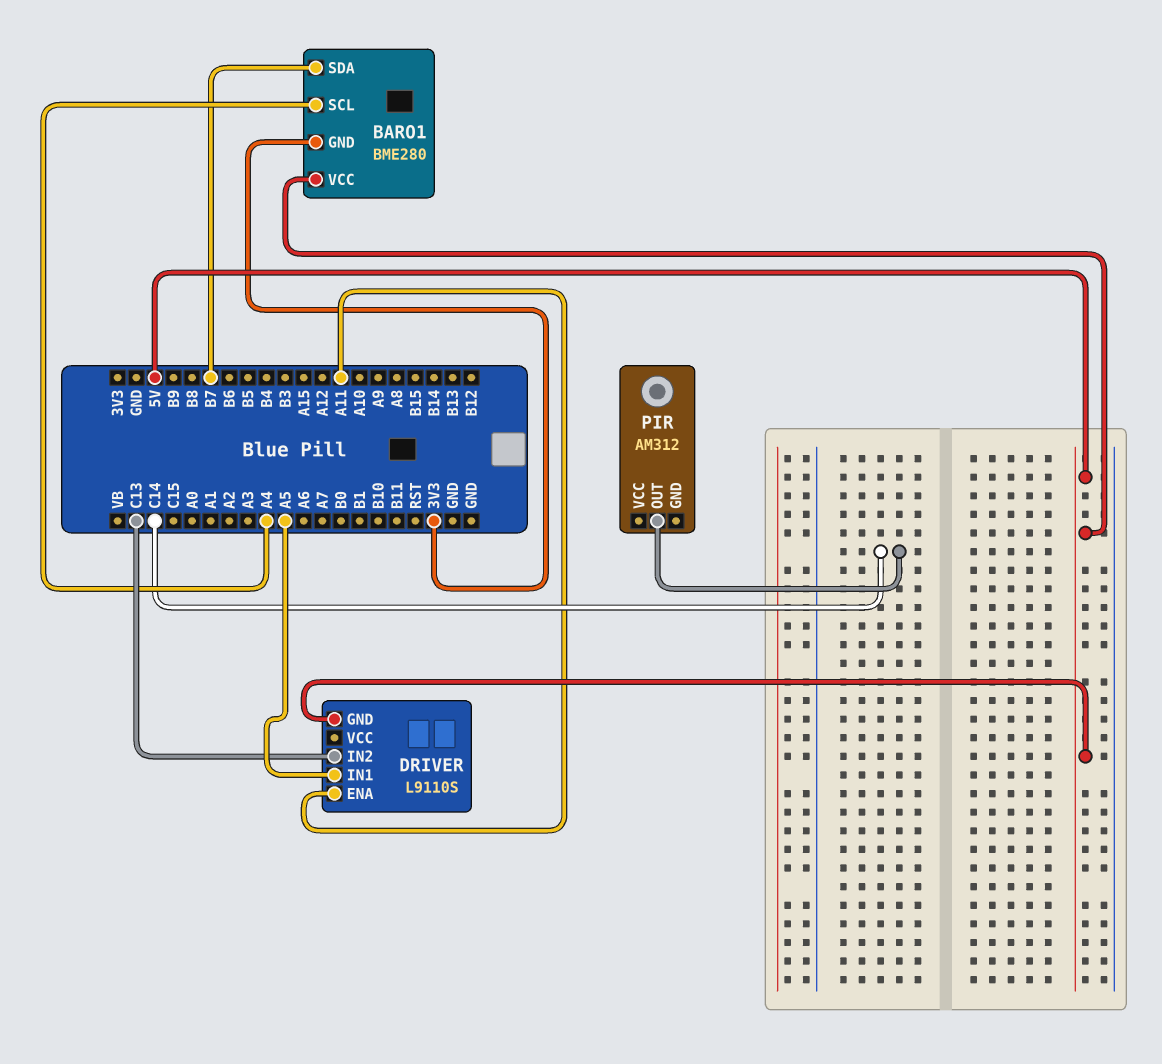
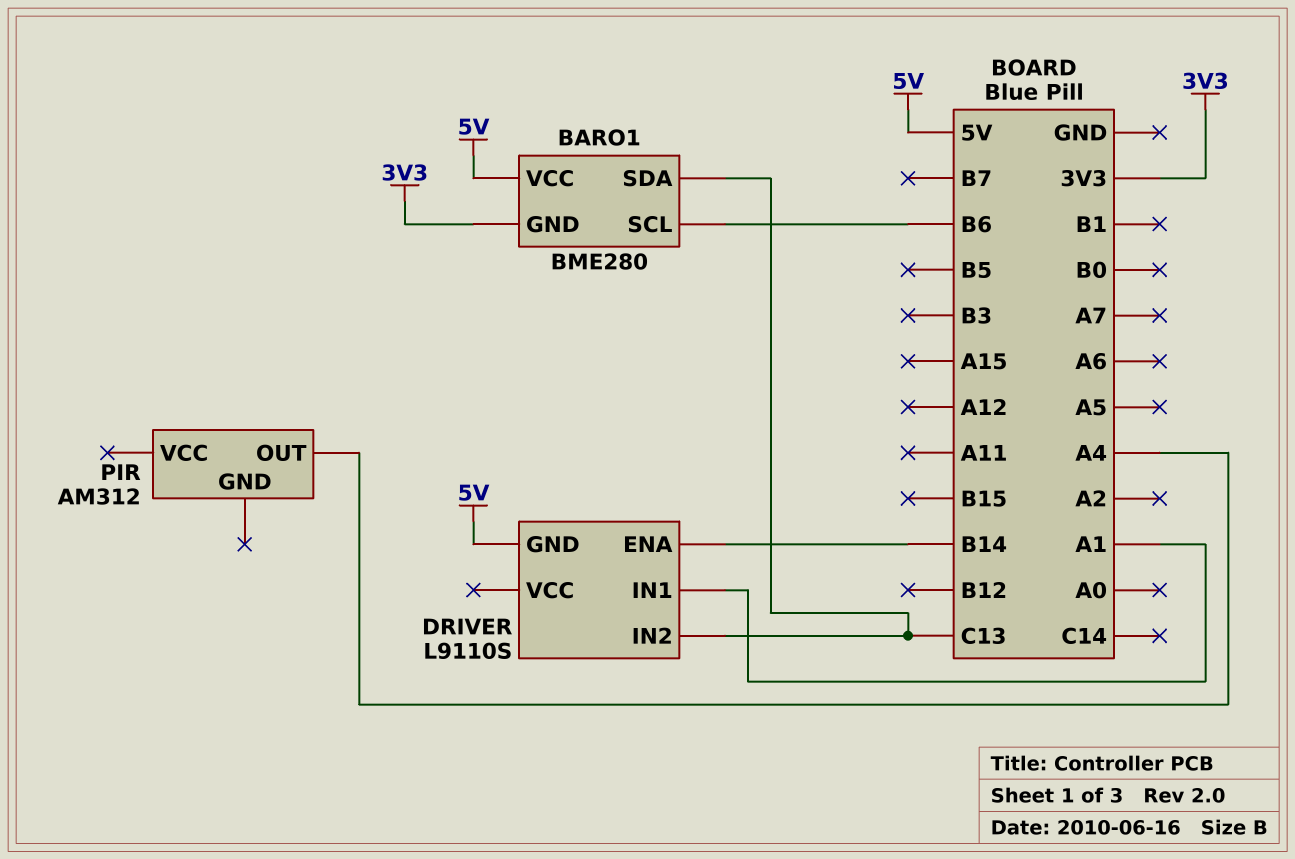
BARO1 pin SCL: A4 -> B6
BARO1 pin SDA: B7 -> C13
DRIVER pin ENA: A11 -> B14
DRIVER pin IN1: A5 -> A1
PIR pin OUT: C14 -> A4

